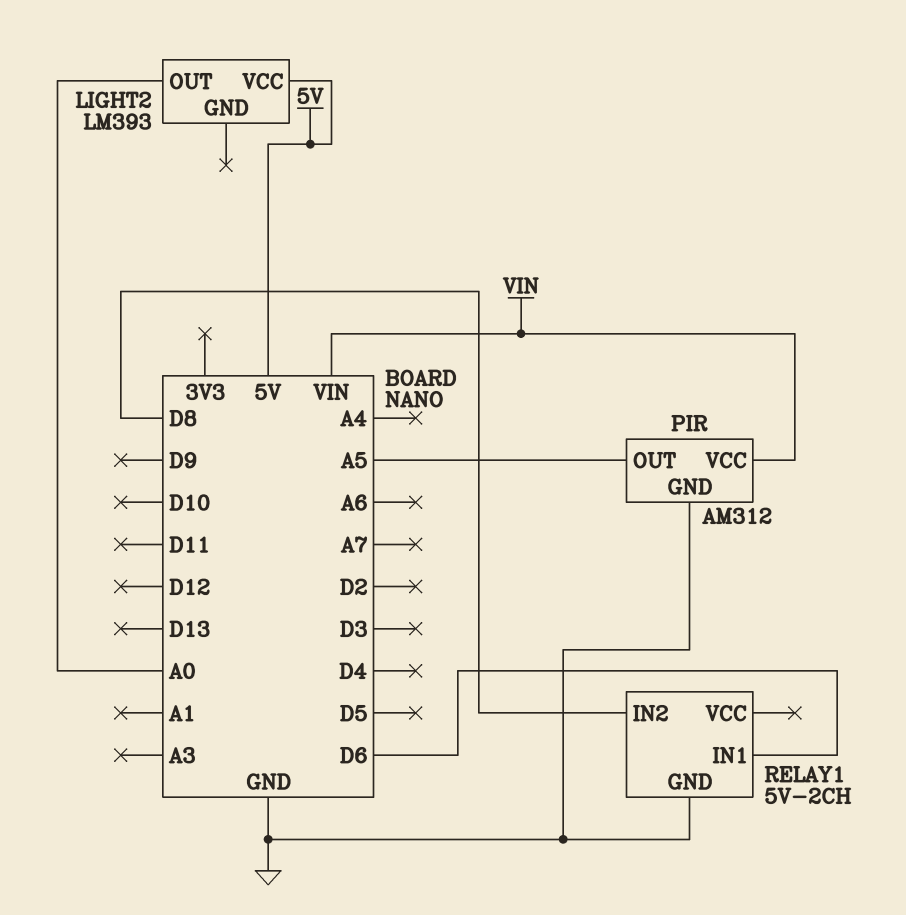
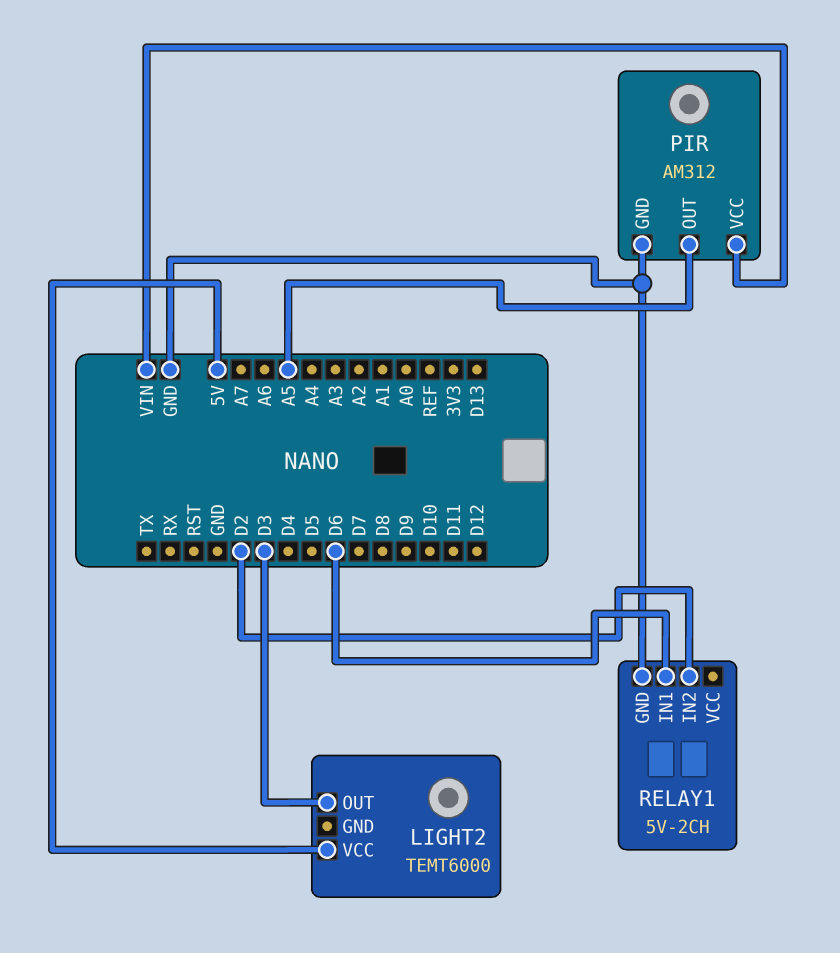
LIGHT2: LM393 -> TEMT6000
LIGHT2 pin OUT: A0 -> D3
RELAY1 pin IN2: D8 -> D2

